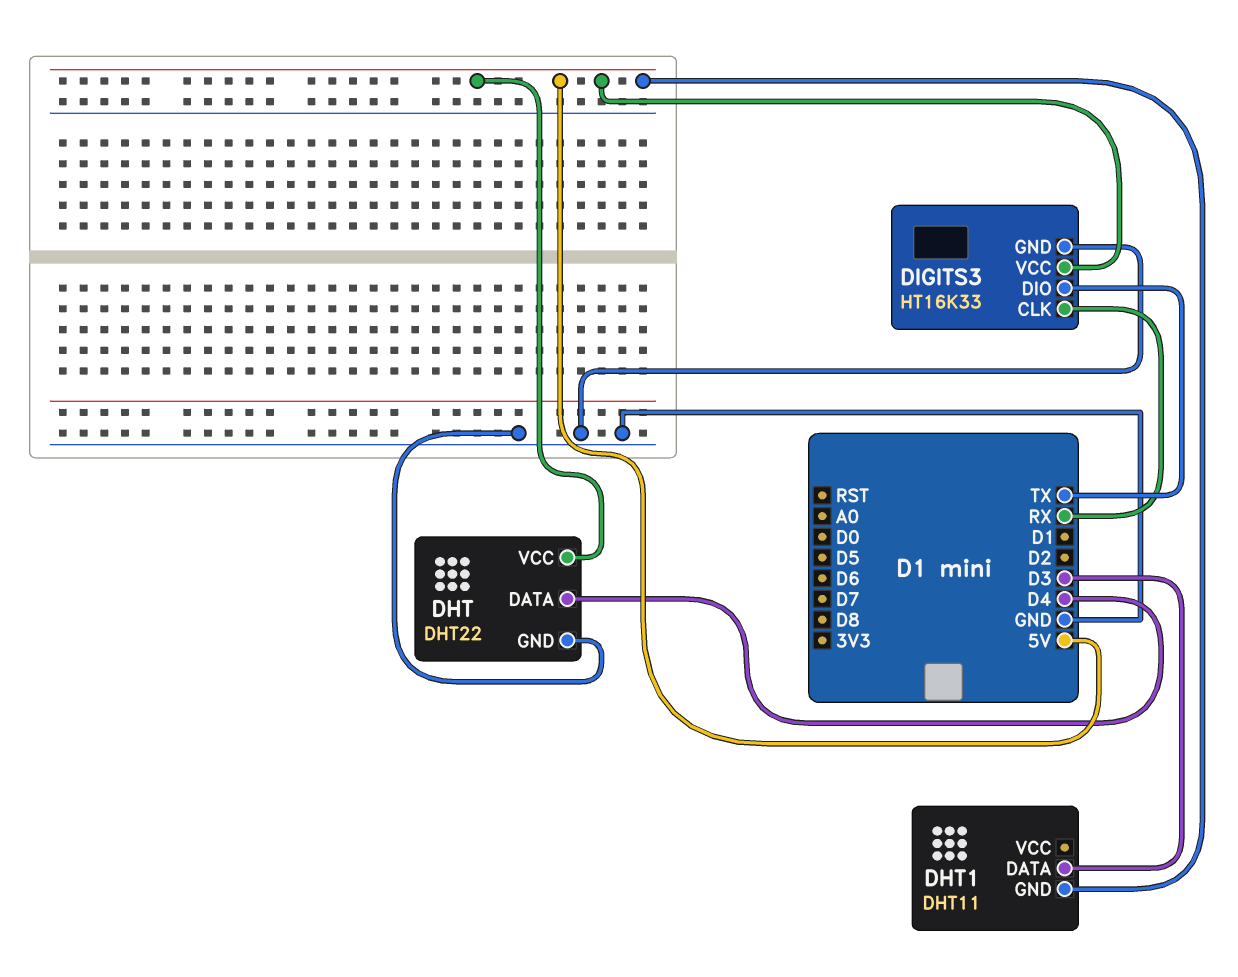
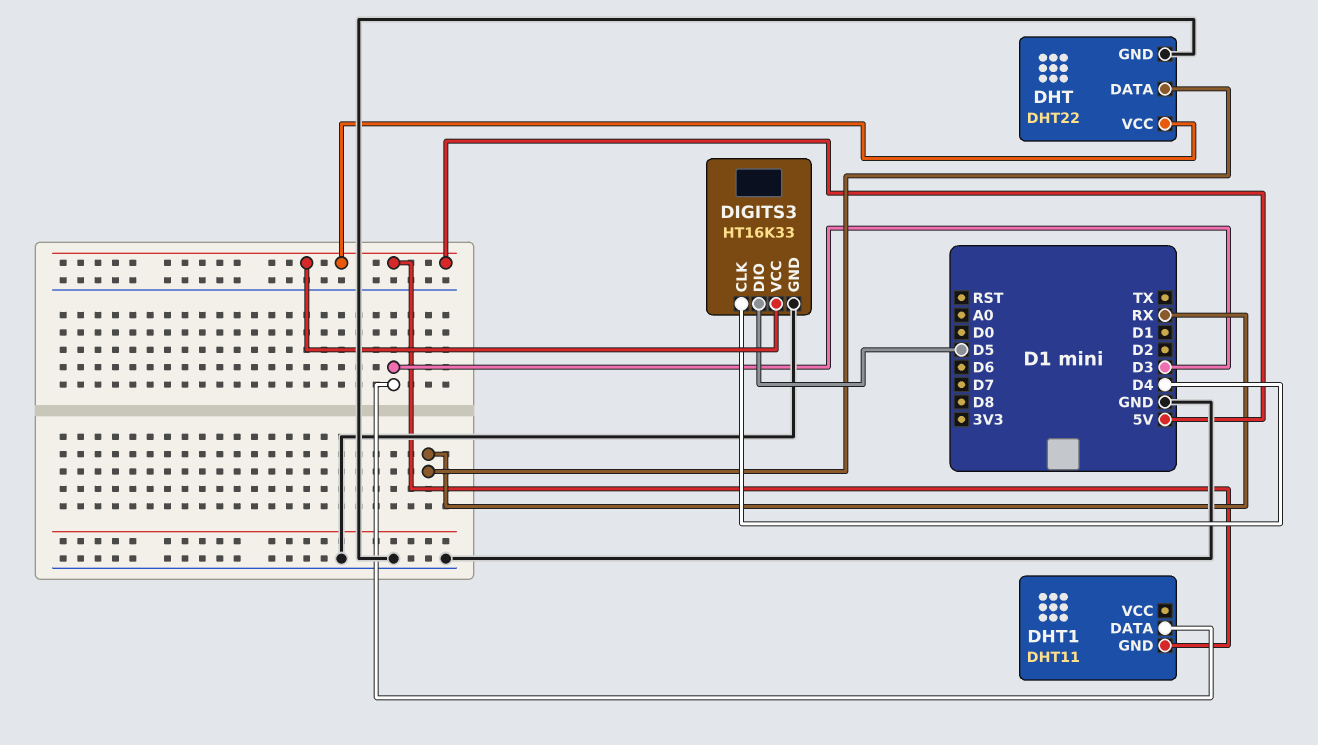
DHT pin DATA: D4 -> RX
DIGITS3 pin CLK: RX -> D4
DIGITS3 pin DIO: TX -> D5

